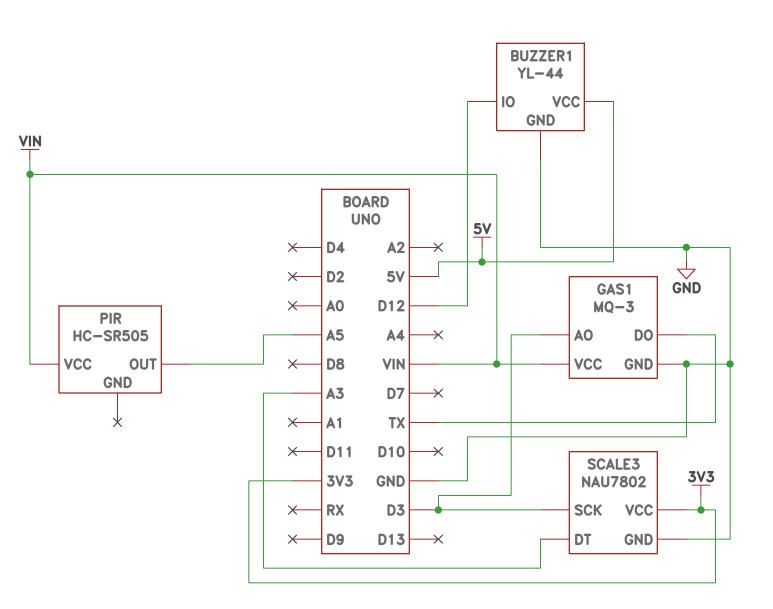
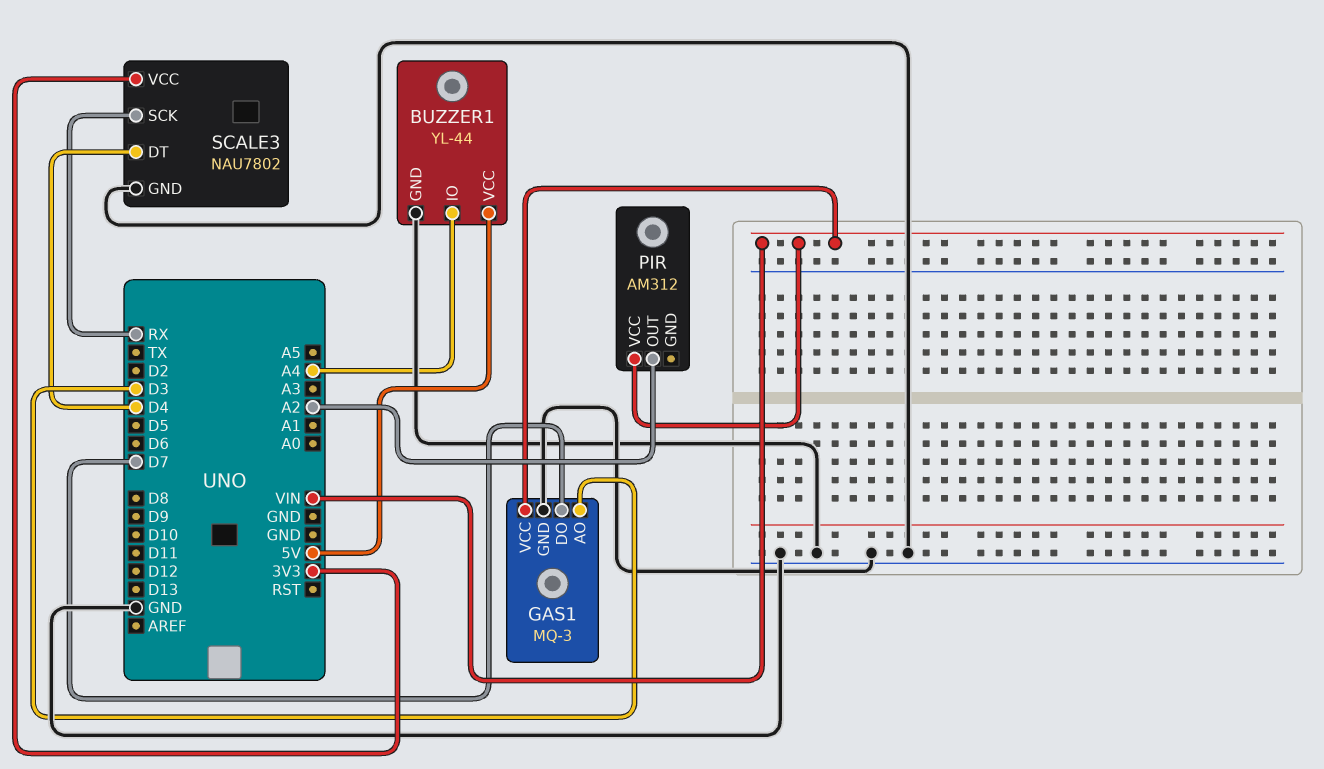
BUZZER1 pin IO: D12 -> A4
GAS1 pin DO: TX -> D7
PIR: HC-SR505 -> AM312
PIR pin OUT: A5 -> A2
SCALE3 pin DT: A3 -> D4
SCALE3 pin SCK: D3 -> RX

